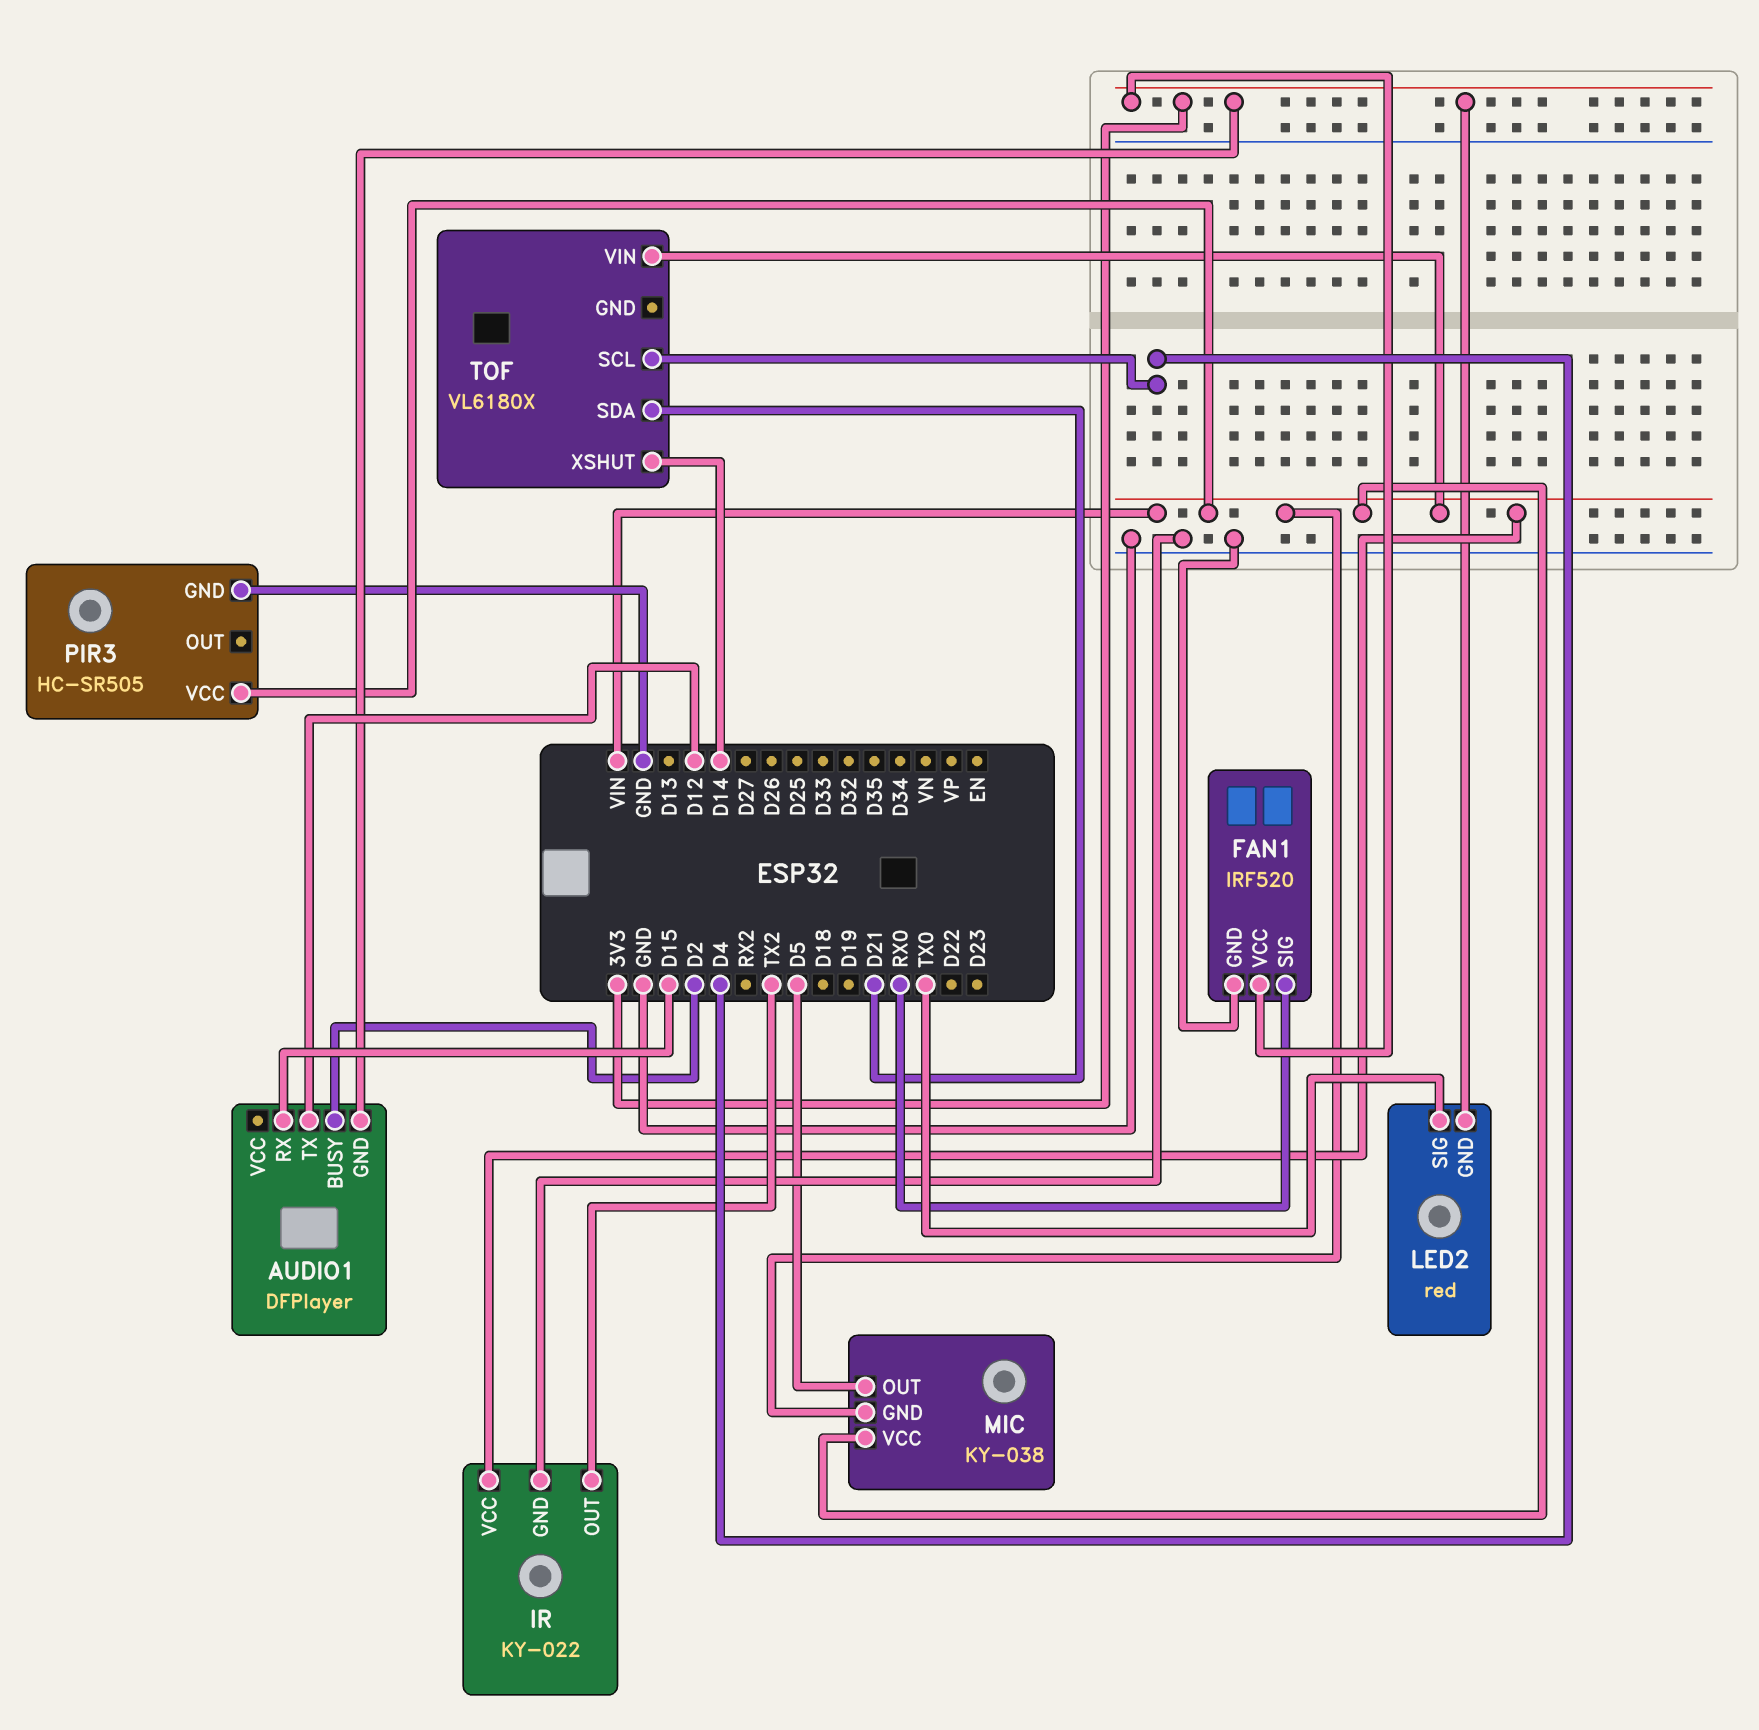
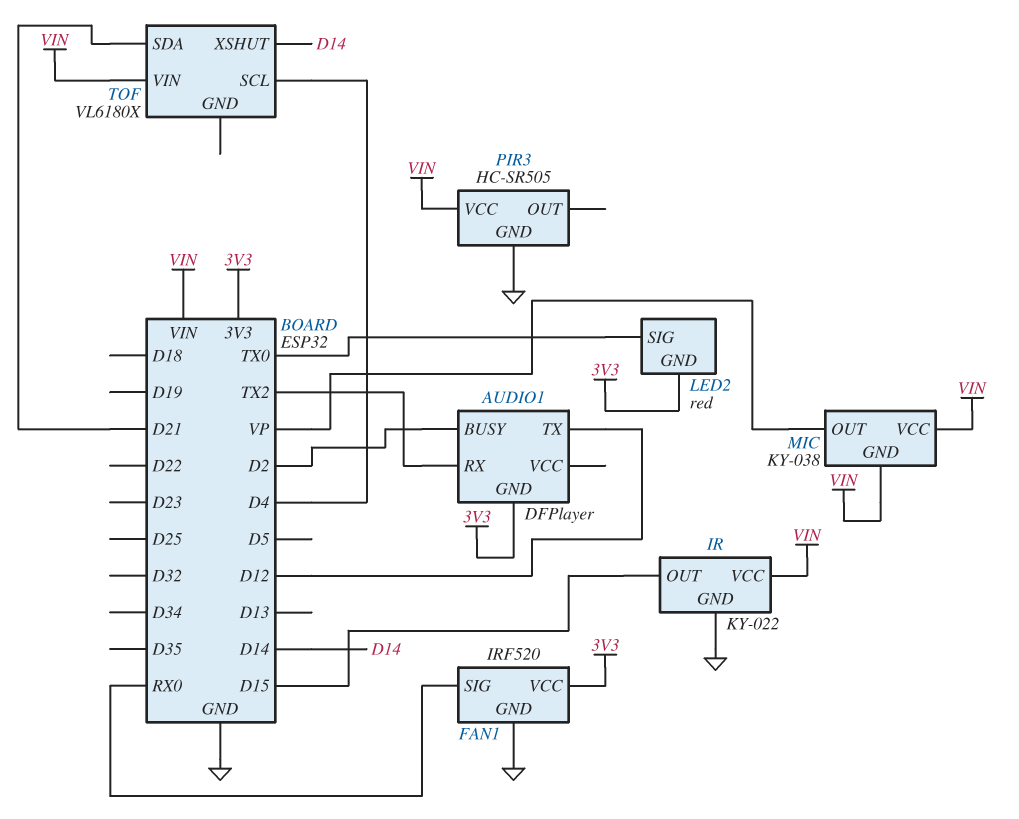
AUDIO1 pin RX: D15 -> TX2
IR pin OUT: TX2 -> D15
MIC pin OUT: D5 -> VP

